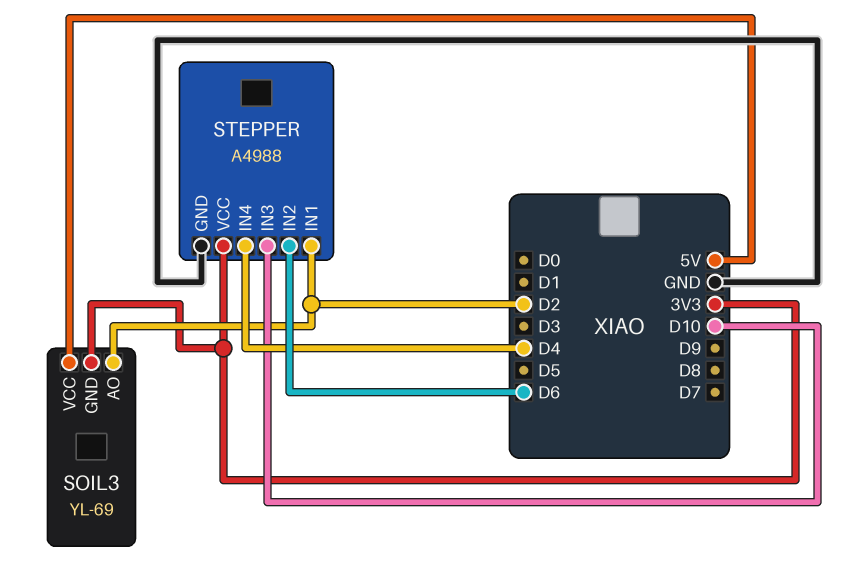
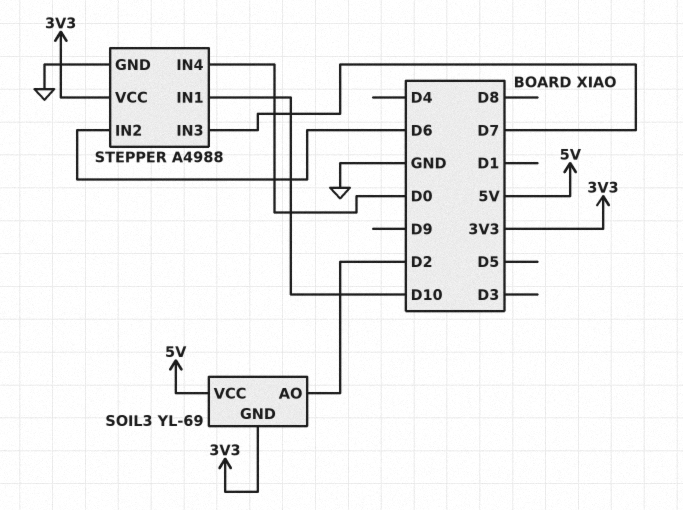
STEPPER pin IN1: D2 -> D10
STEPPER pin IN3: D10 -> D7
STEPPER pin IN4: D4 -> D0

